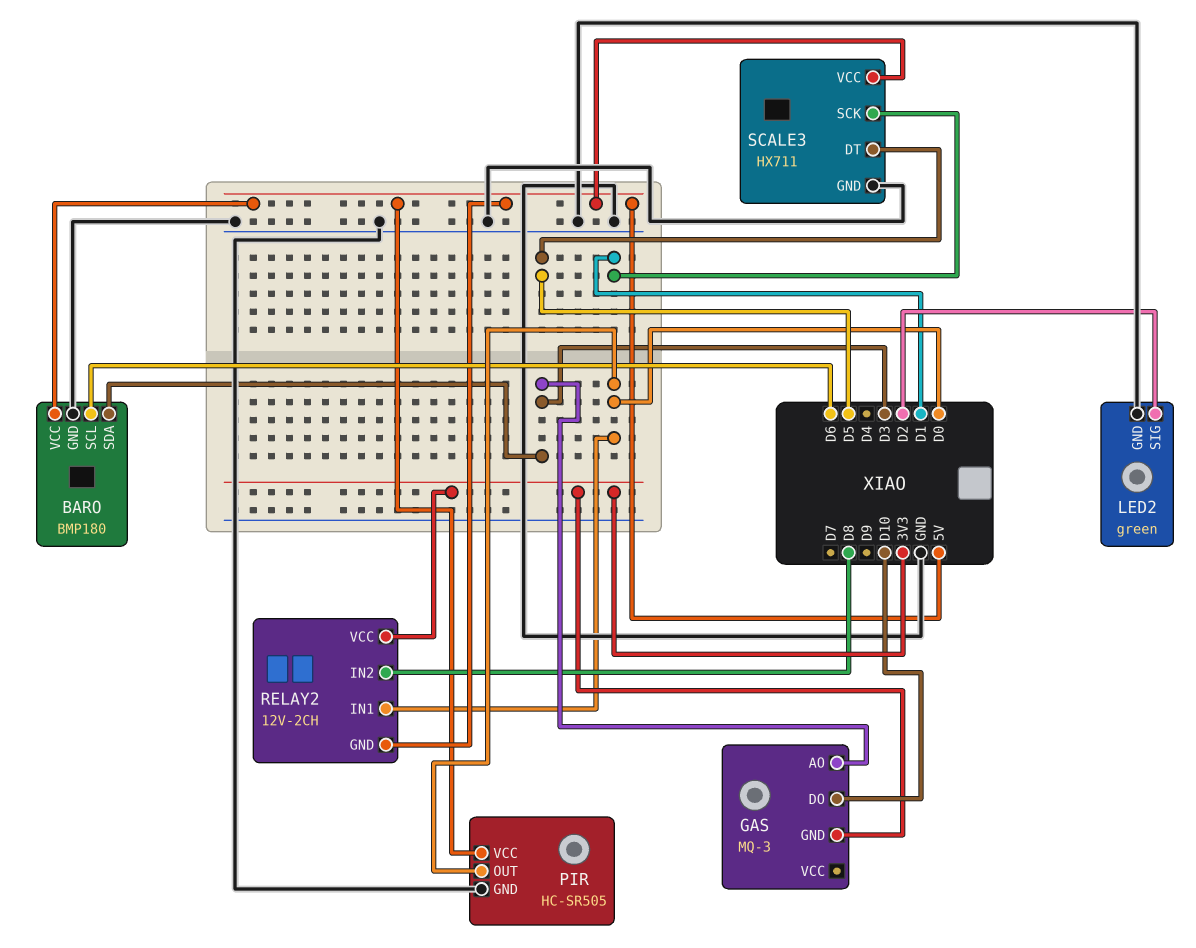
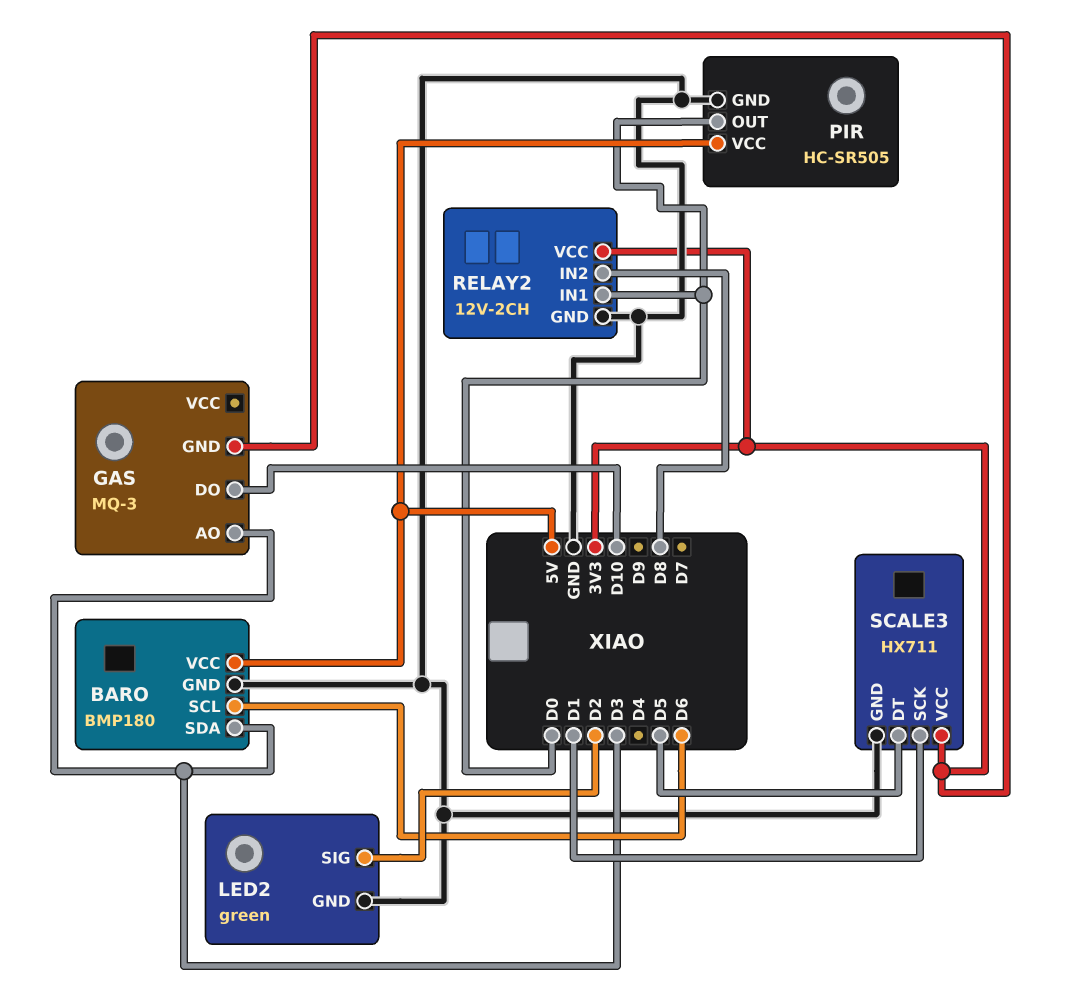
RELAY2 pin GND: 5V -> GND
SCALE3 pin VCC: 5V -> 3V3

